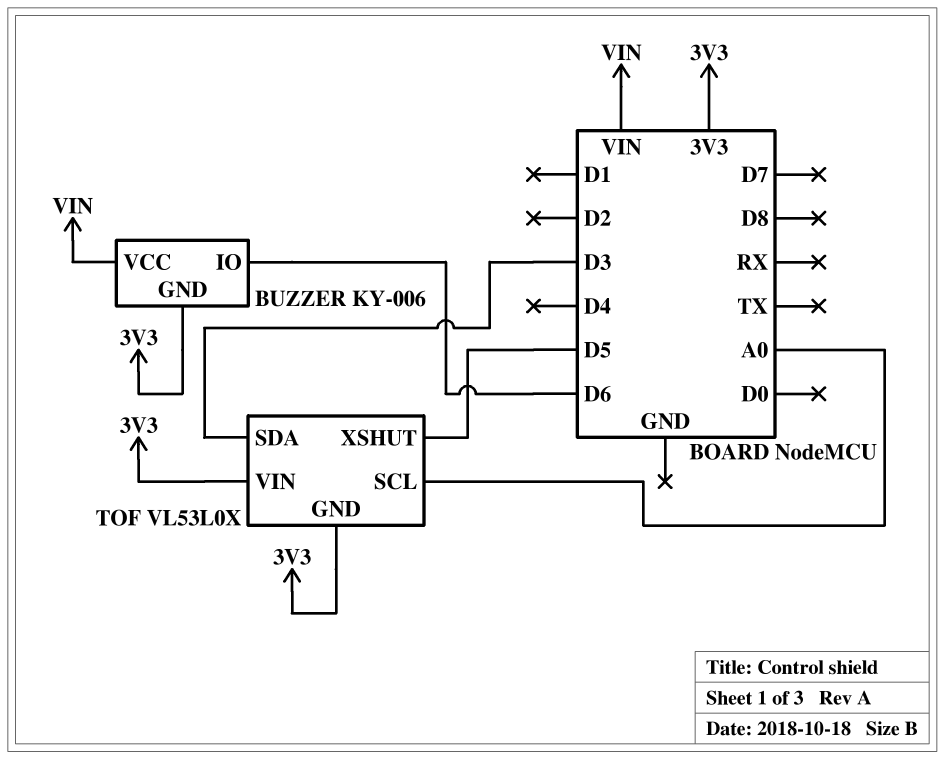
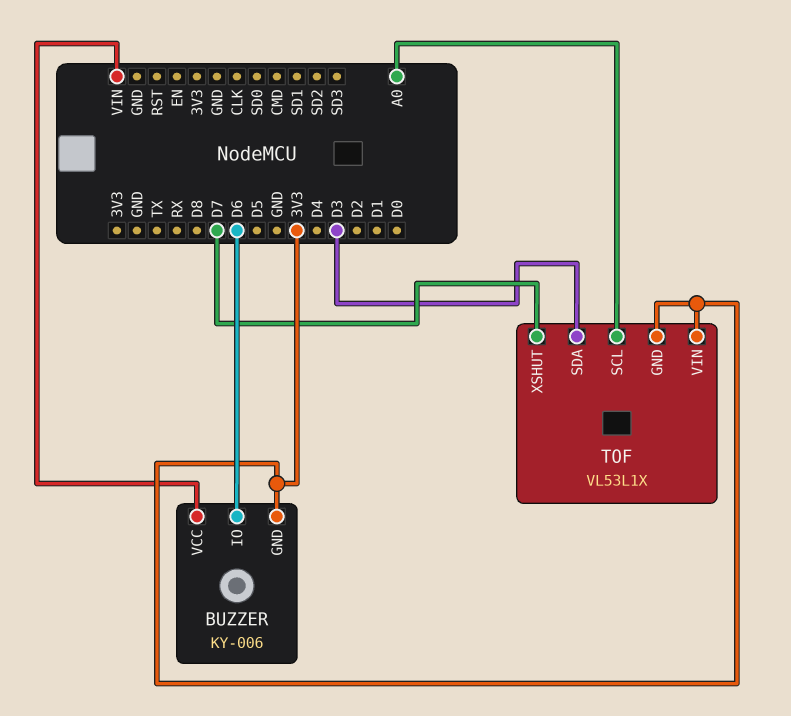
TOF: VL53L0X -> VL53L1X
TOF pin XSHUT: D5 -> D7

